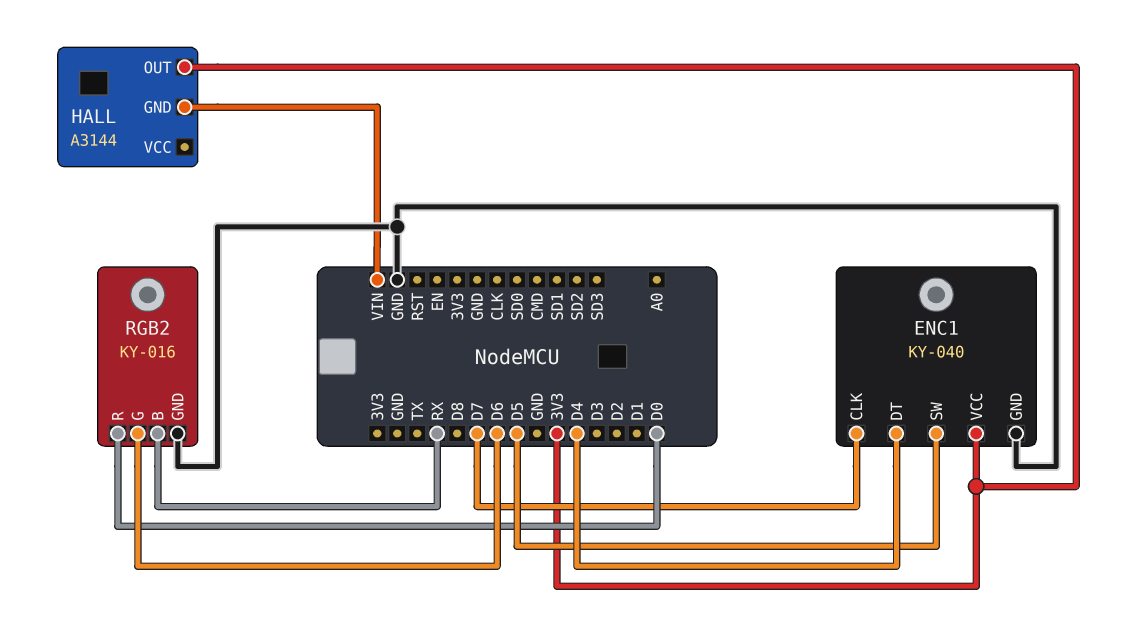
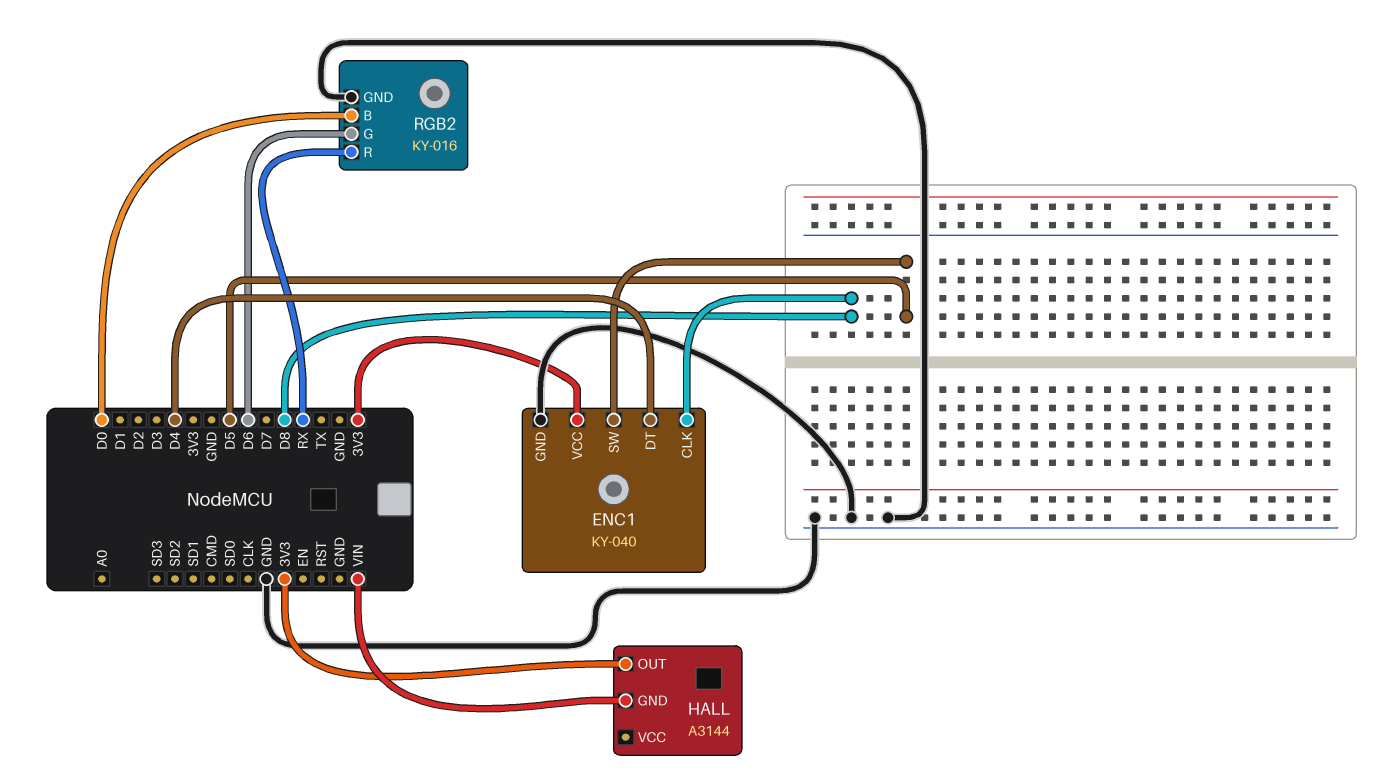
ENC1 pin CLK: D7 -> D8
RGB2 pin B: RX -> D0
RGB2 pin R: D0 -> RX

